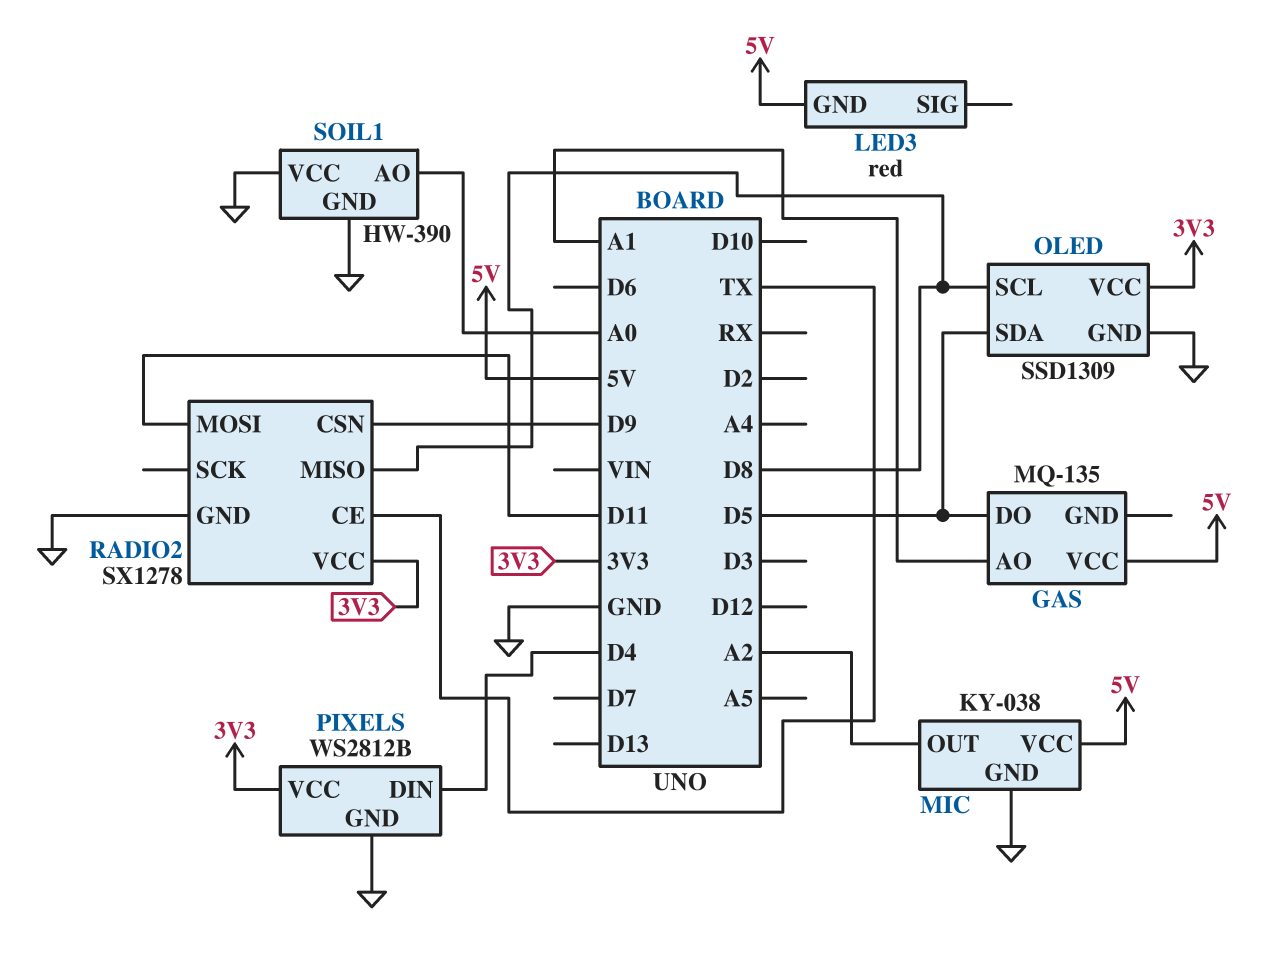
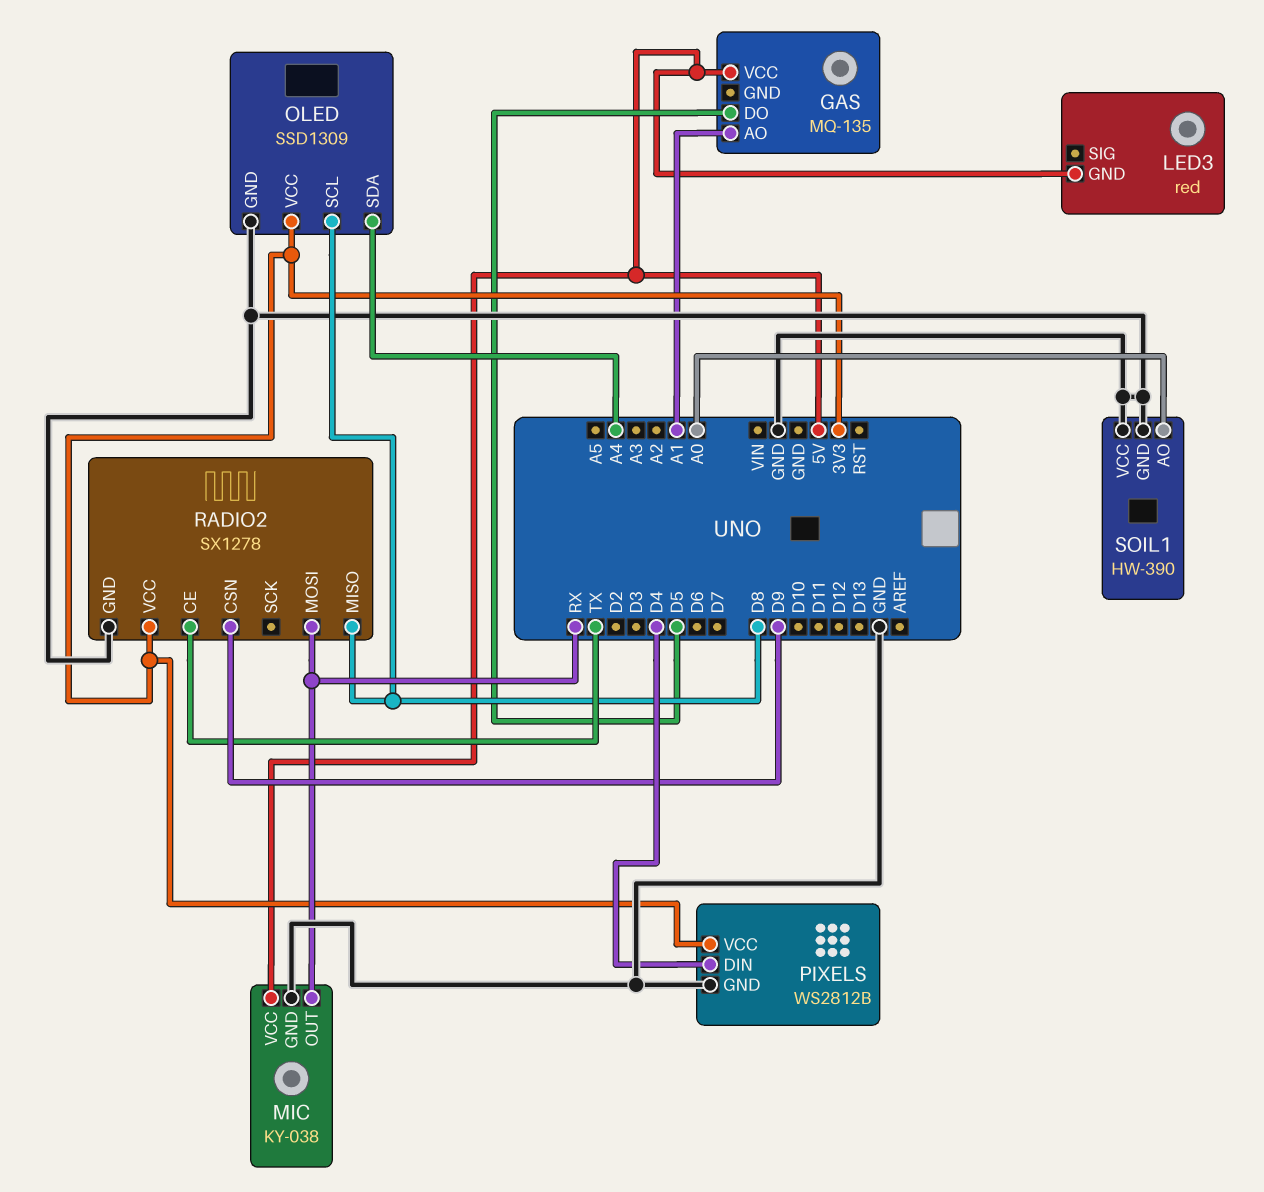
MIC pin OUT: A2 -> RX
OLED pin SDA: D5 -> A4
RADIO2 pin MOSI: D11 -> RX

